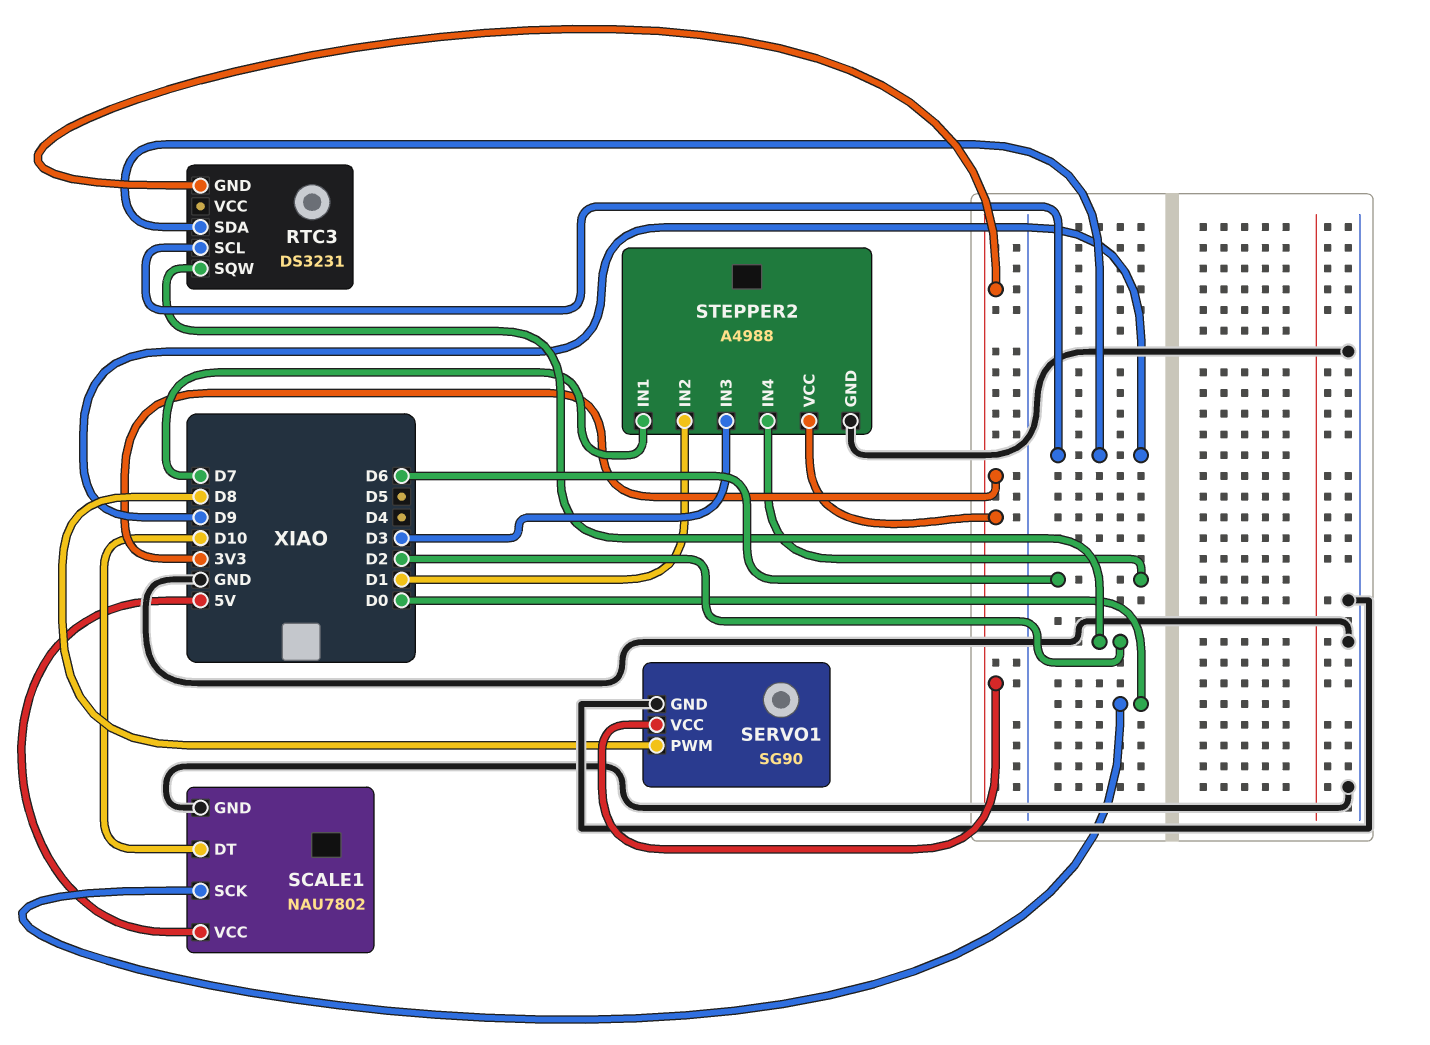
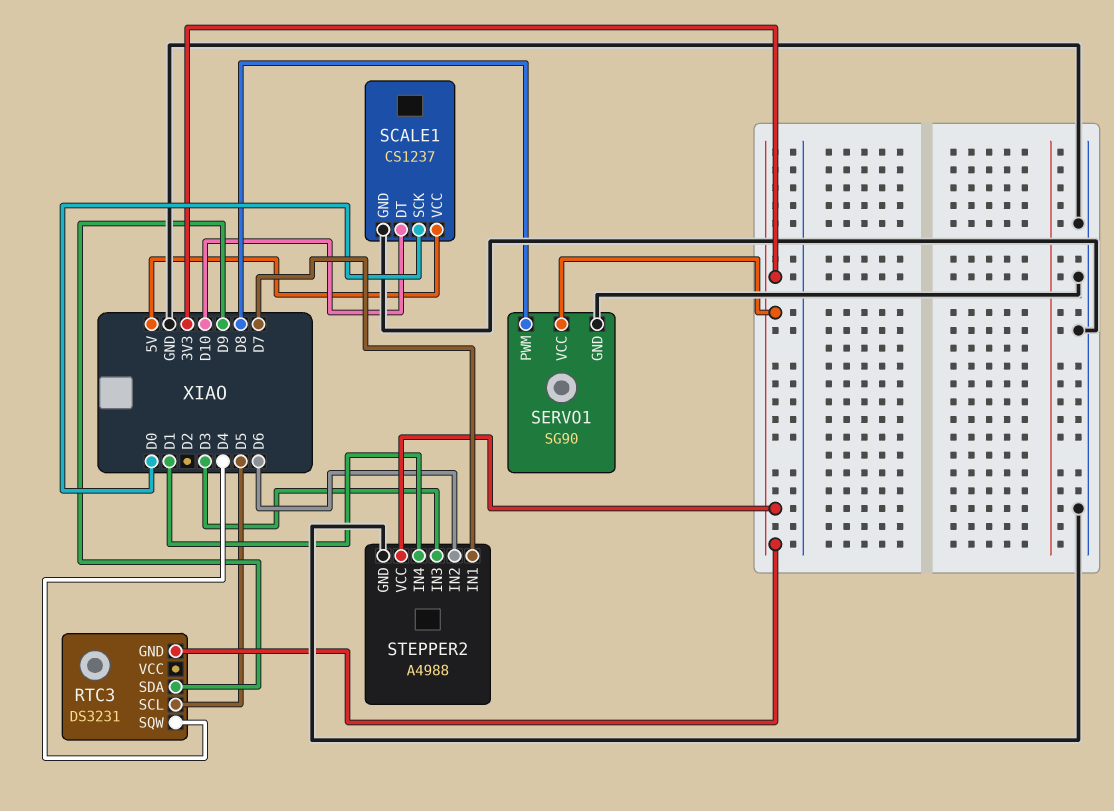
RTC3 pin SCL: D9 -> D5
RTC3 pin SQW: D2 -> D4
SCALE1: NAU7802 -> CS1237
STEPPER2 pin IN2: D1 -> D6
STEPPER2 pin IN4: D6 -> D1

